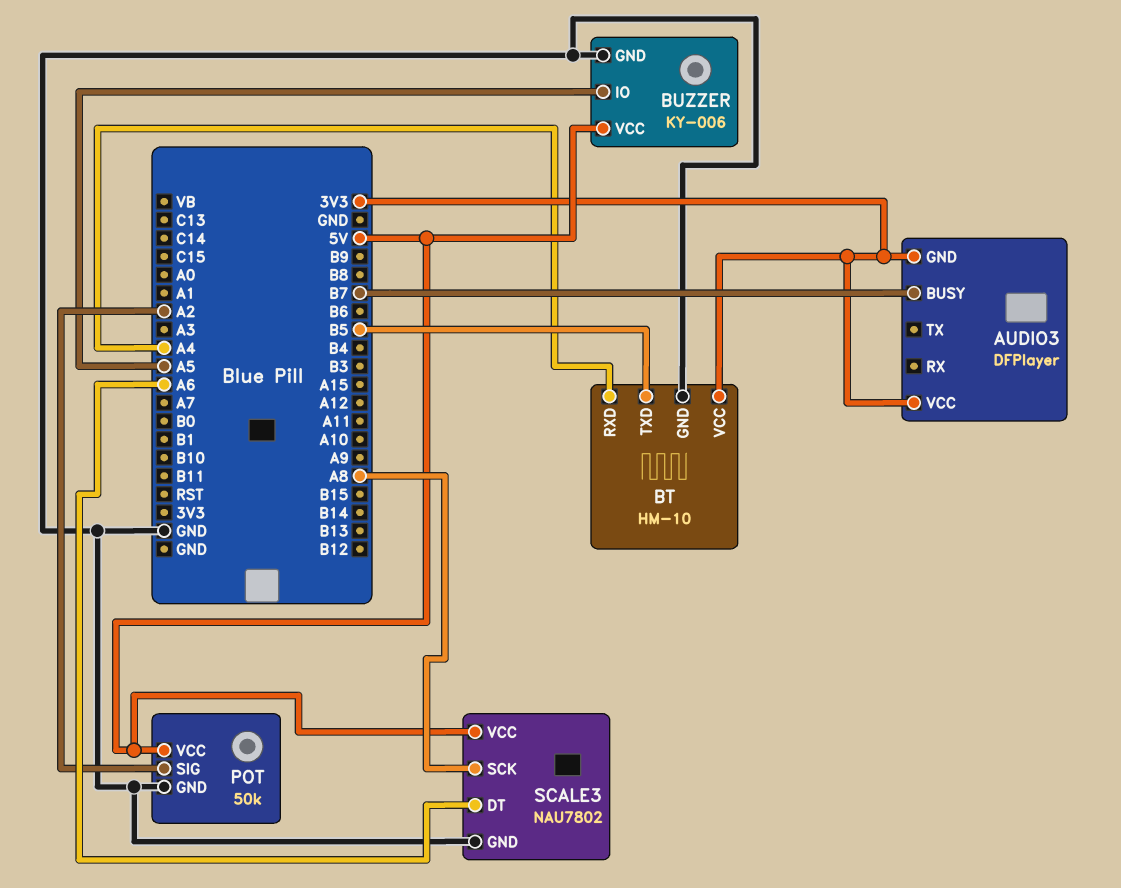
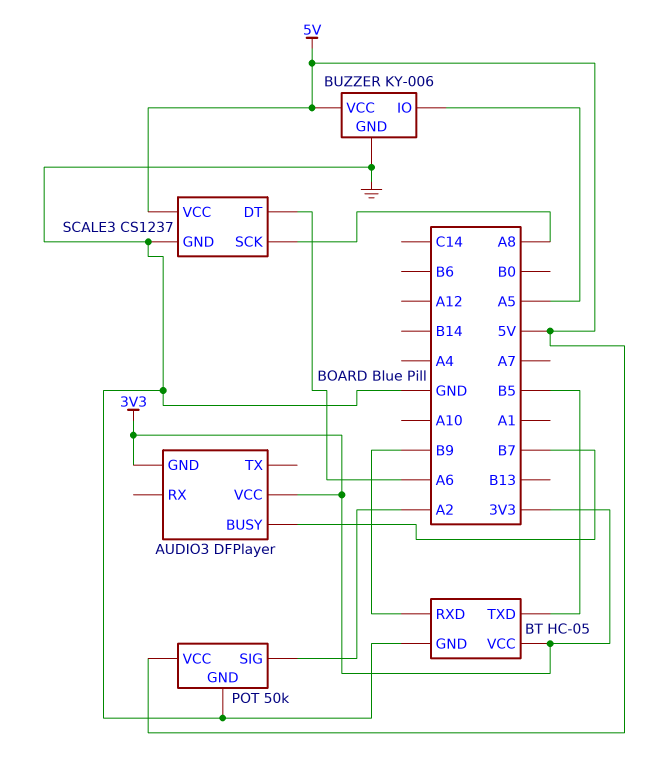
BT: HM-10 -> HC-05
BT pin RXD: A4 -> B9
SCALE3: NAU7802 -> CS1237

